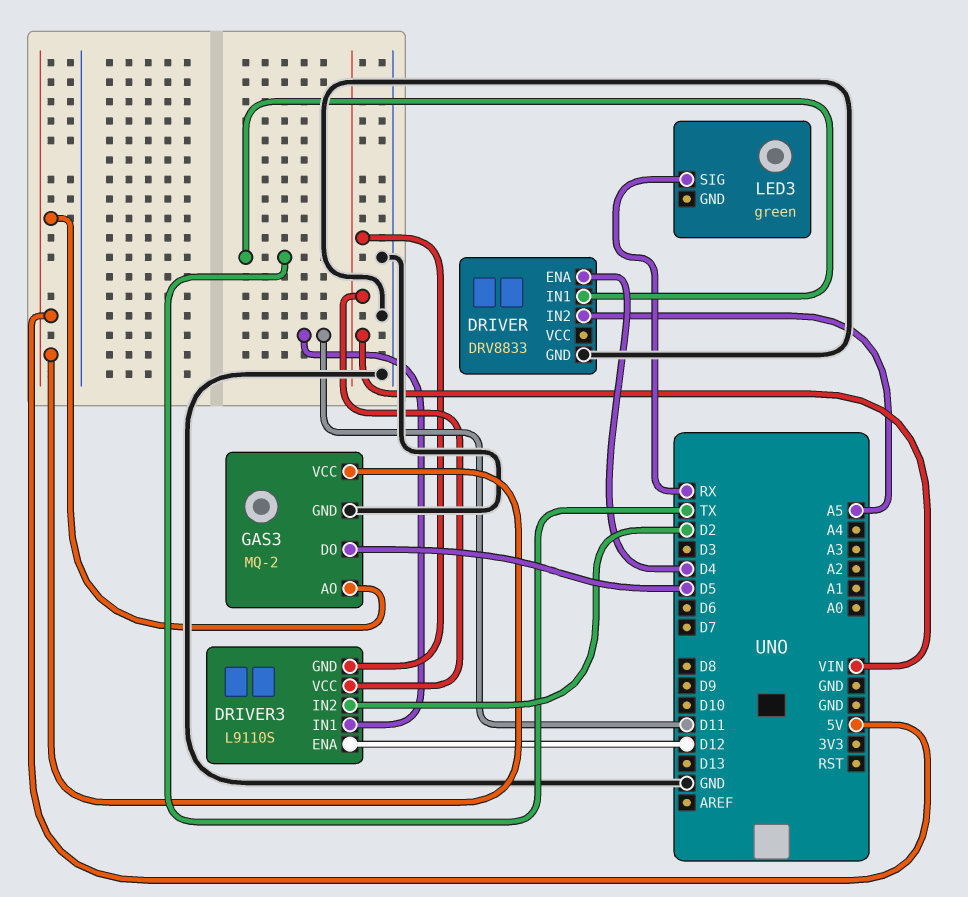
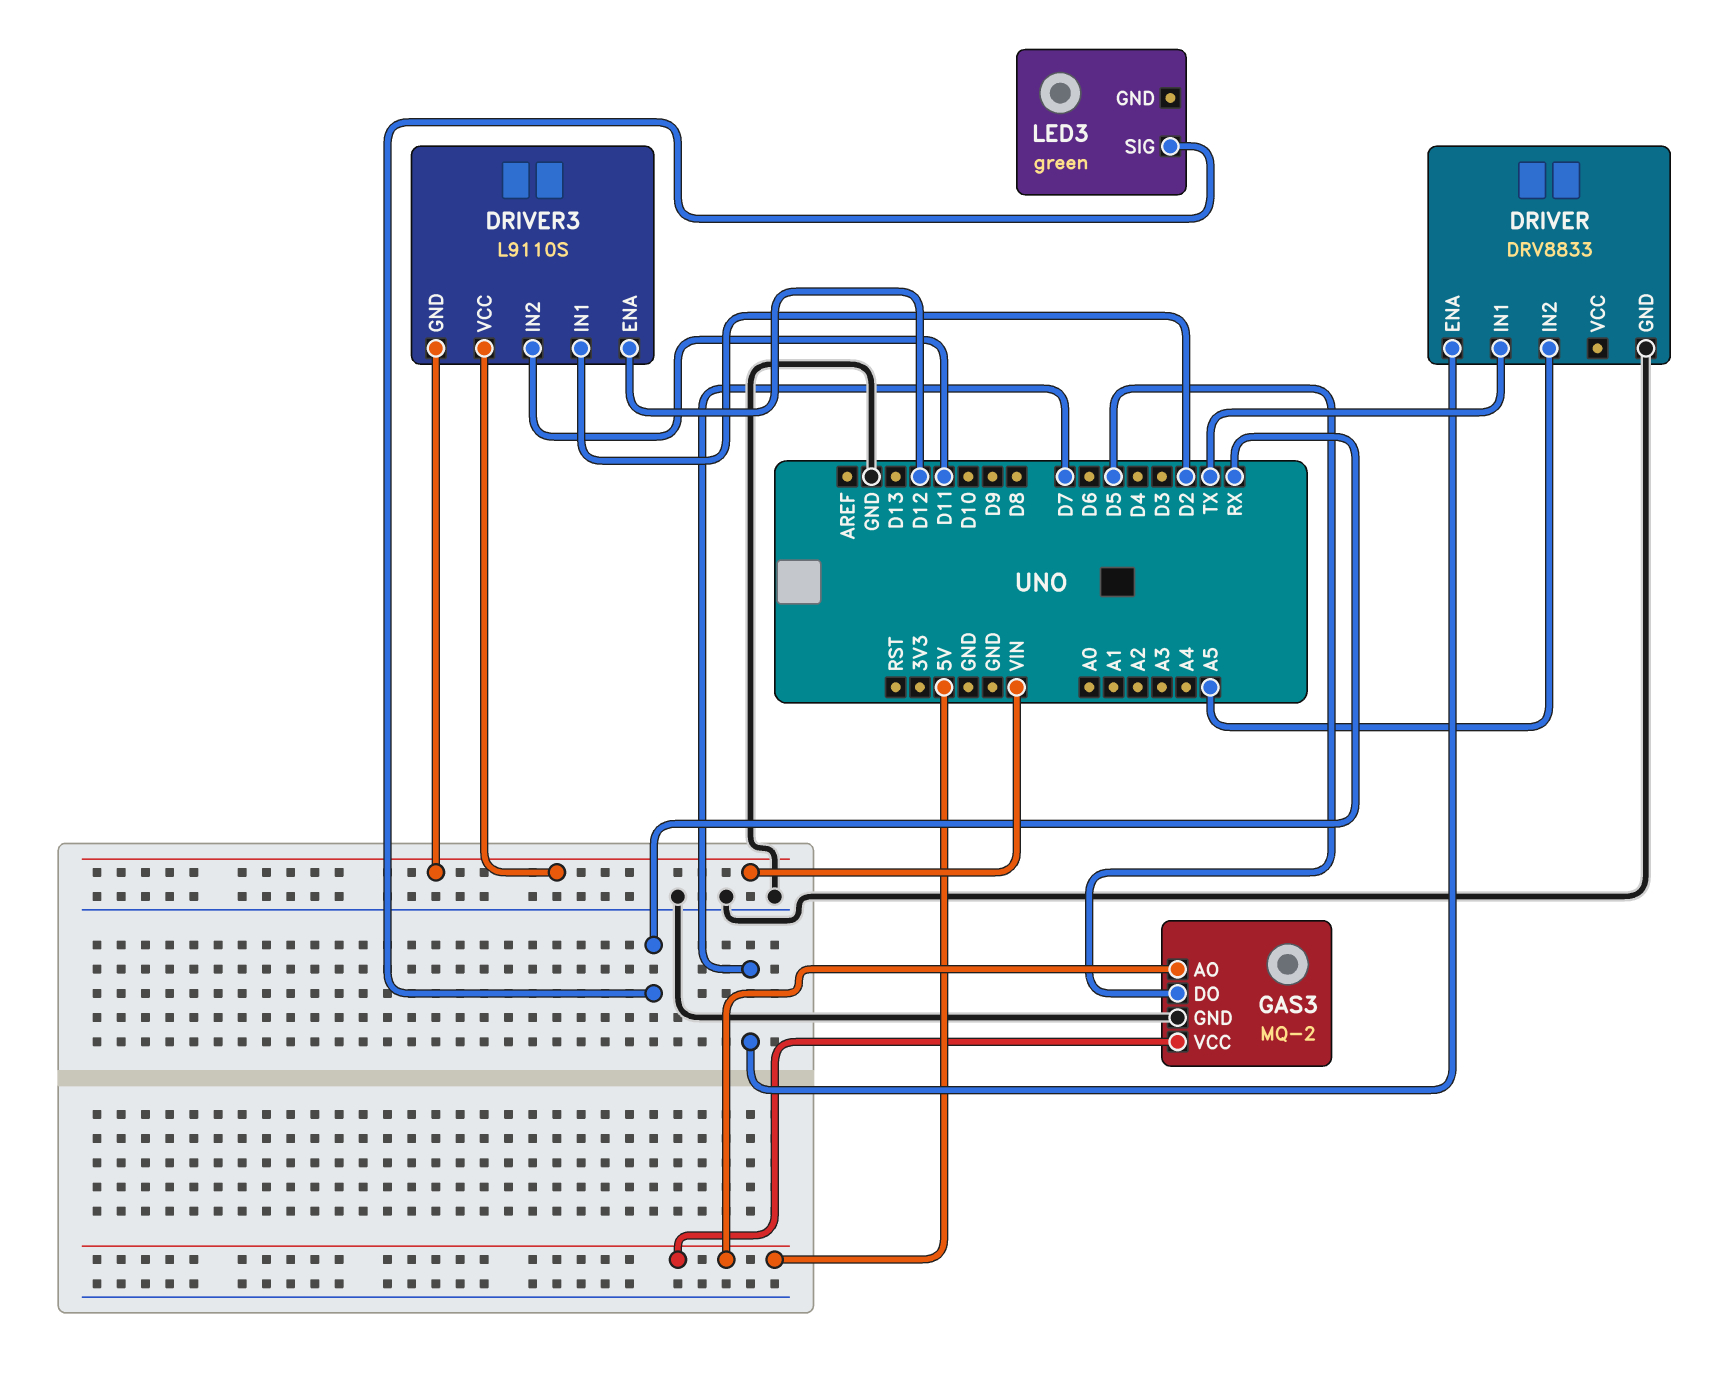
DRIVER pin ENA: D4 -> D7
DRIVER3 pin IN1: D11 -> D2
DRIVER3 pin IN2: D2 -> D11

